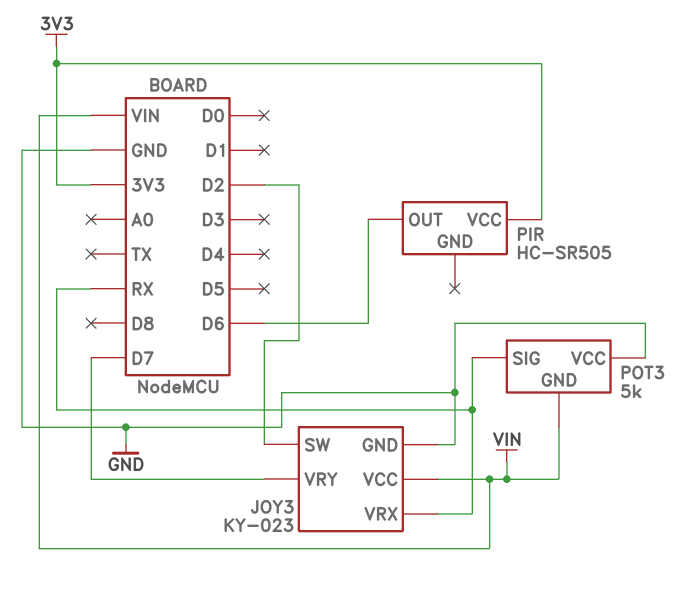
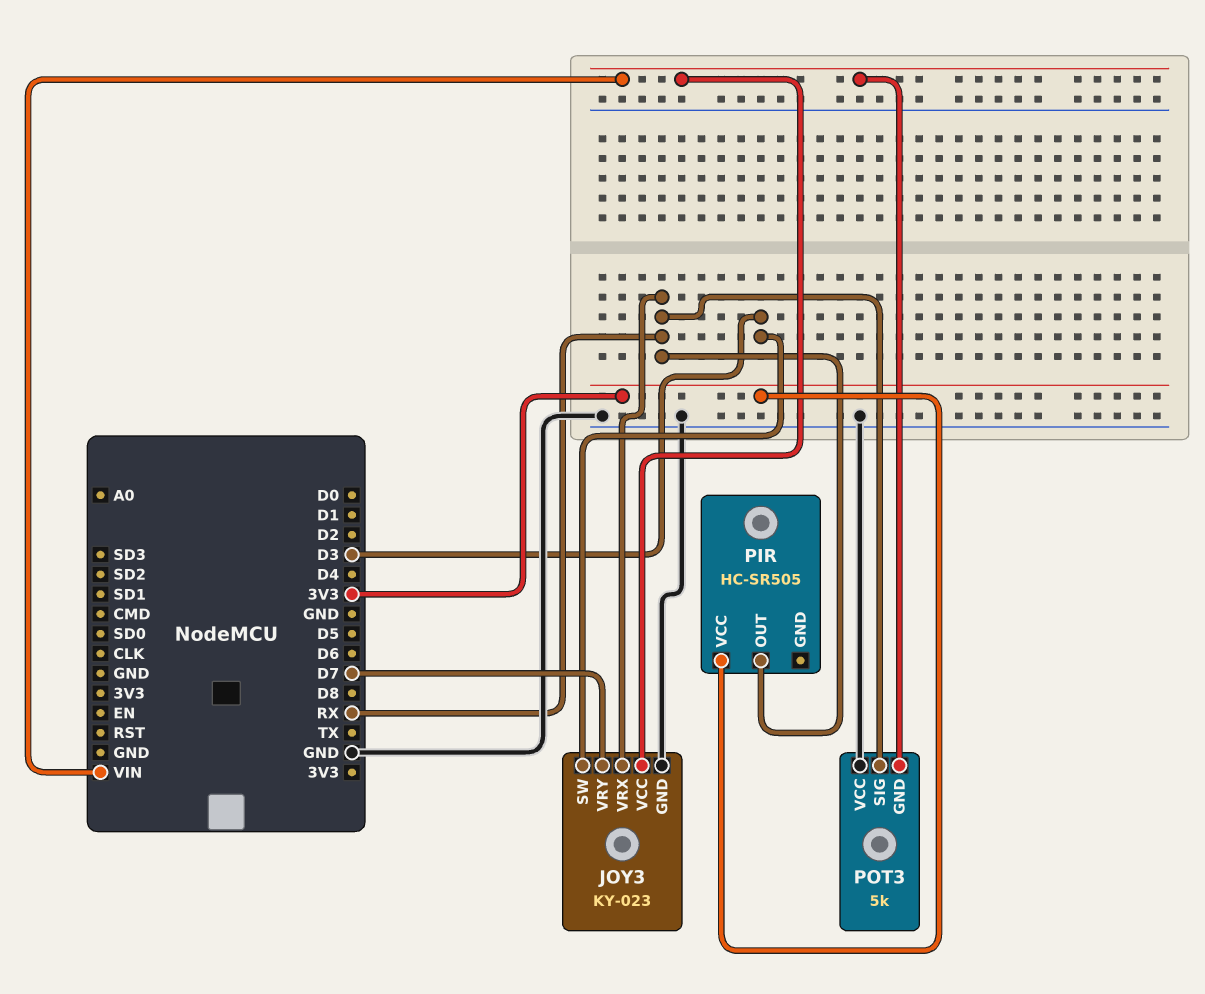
JOY3 pin SW: D2 -> D3
PIR pin OUT: D6 -> RX

